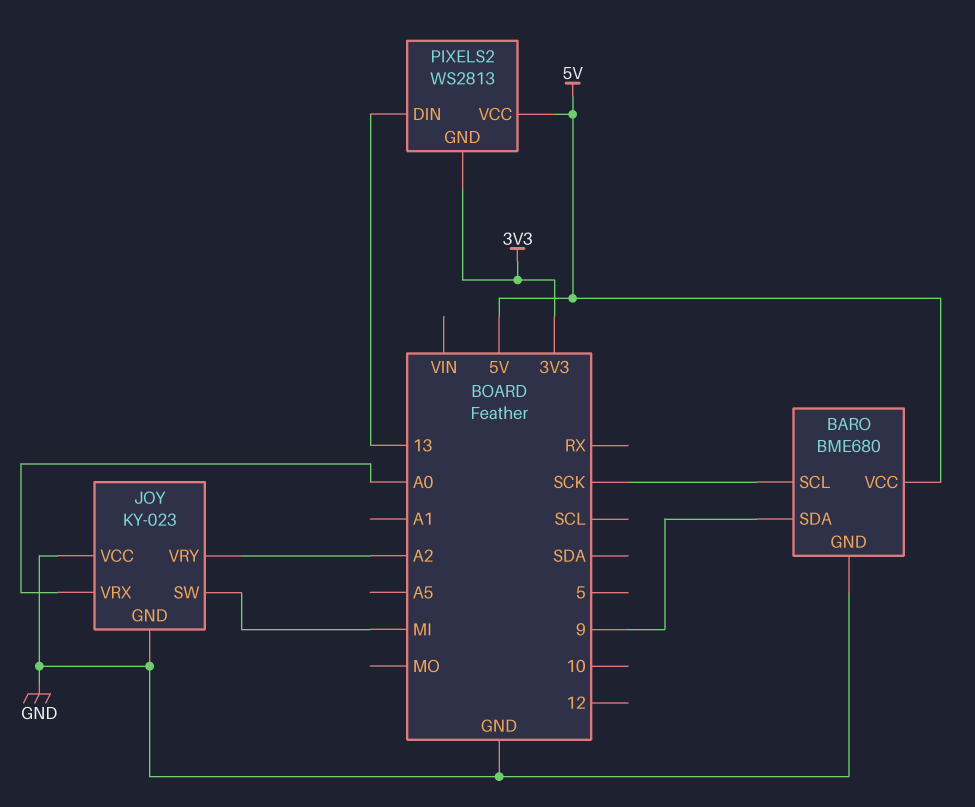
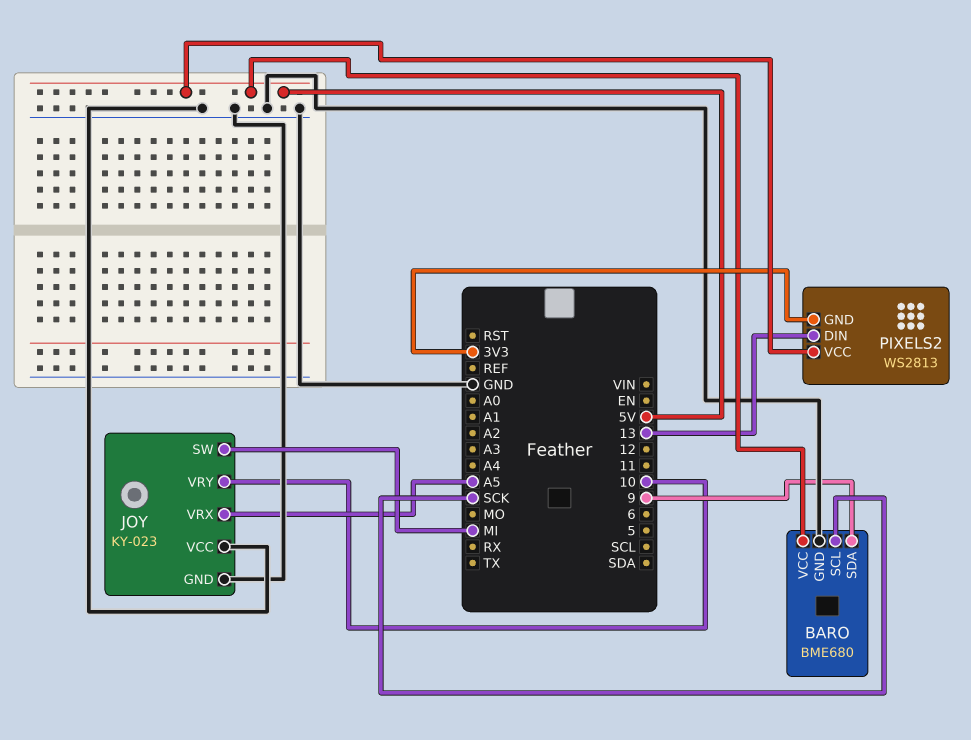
JOY pin VRX: A0 -> A5
JOY pin VRY: A2 -> 10

